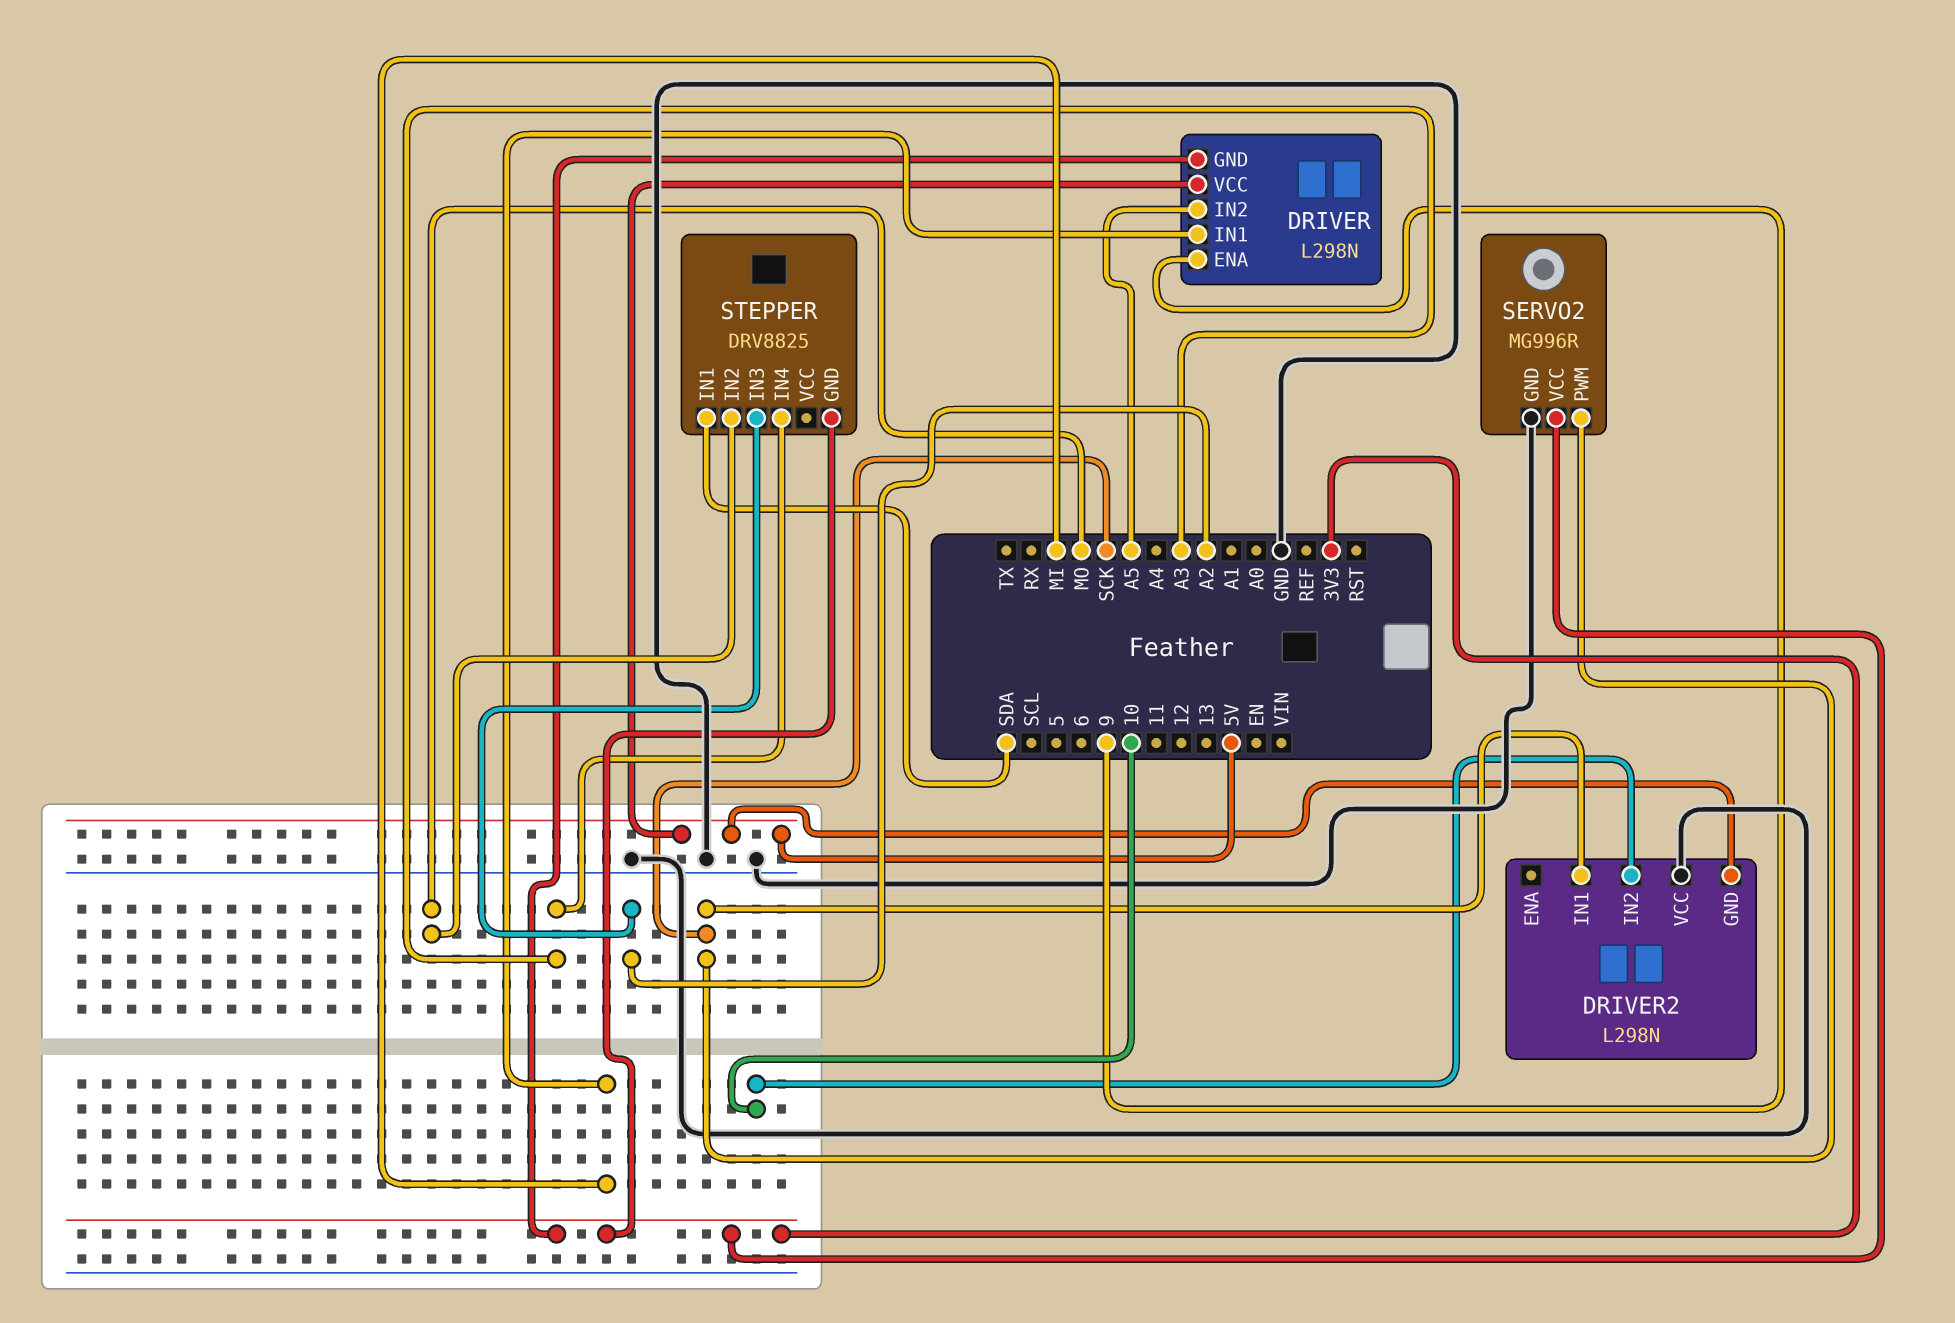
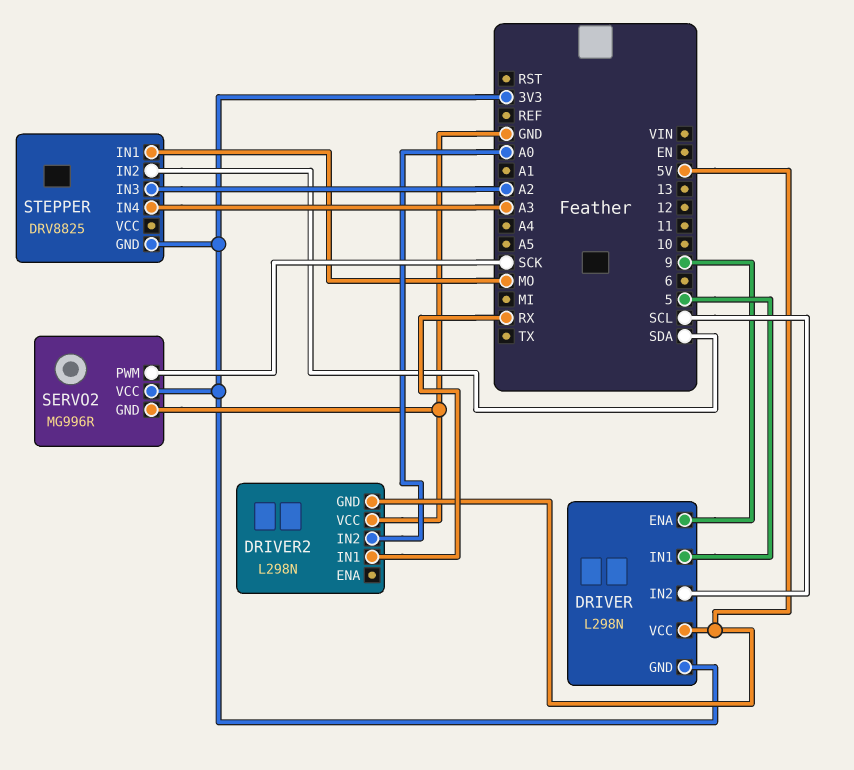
DRIVER pin IN1: MI -> 5
DRIVER pin IN2: A5 -> SCL
DRIVER2 pin IN1: SCK -> RX
DRIVER2 pin IN2: 10 -> A0
STEPPER pin IN1: SDA -> MO
STEPPER pin IN2: MO -> SDA

